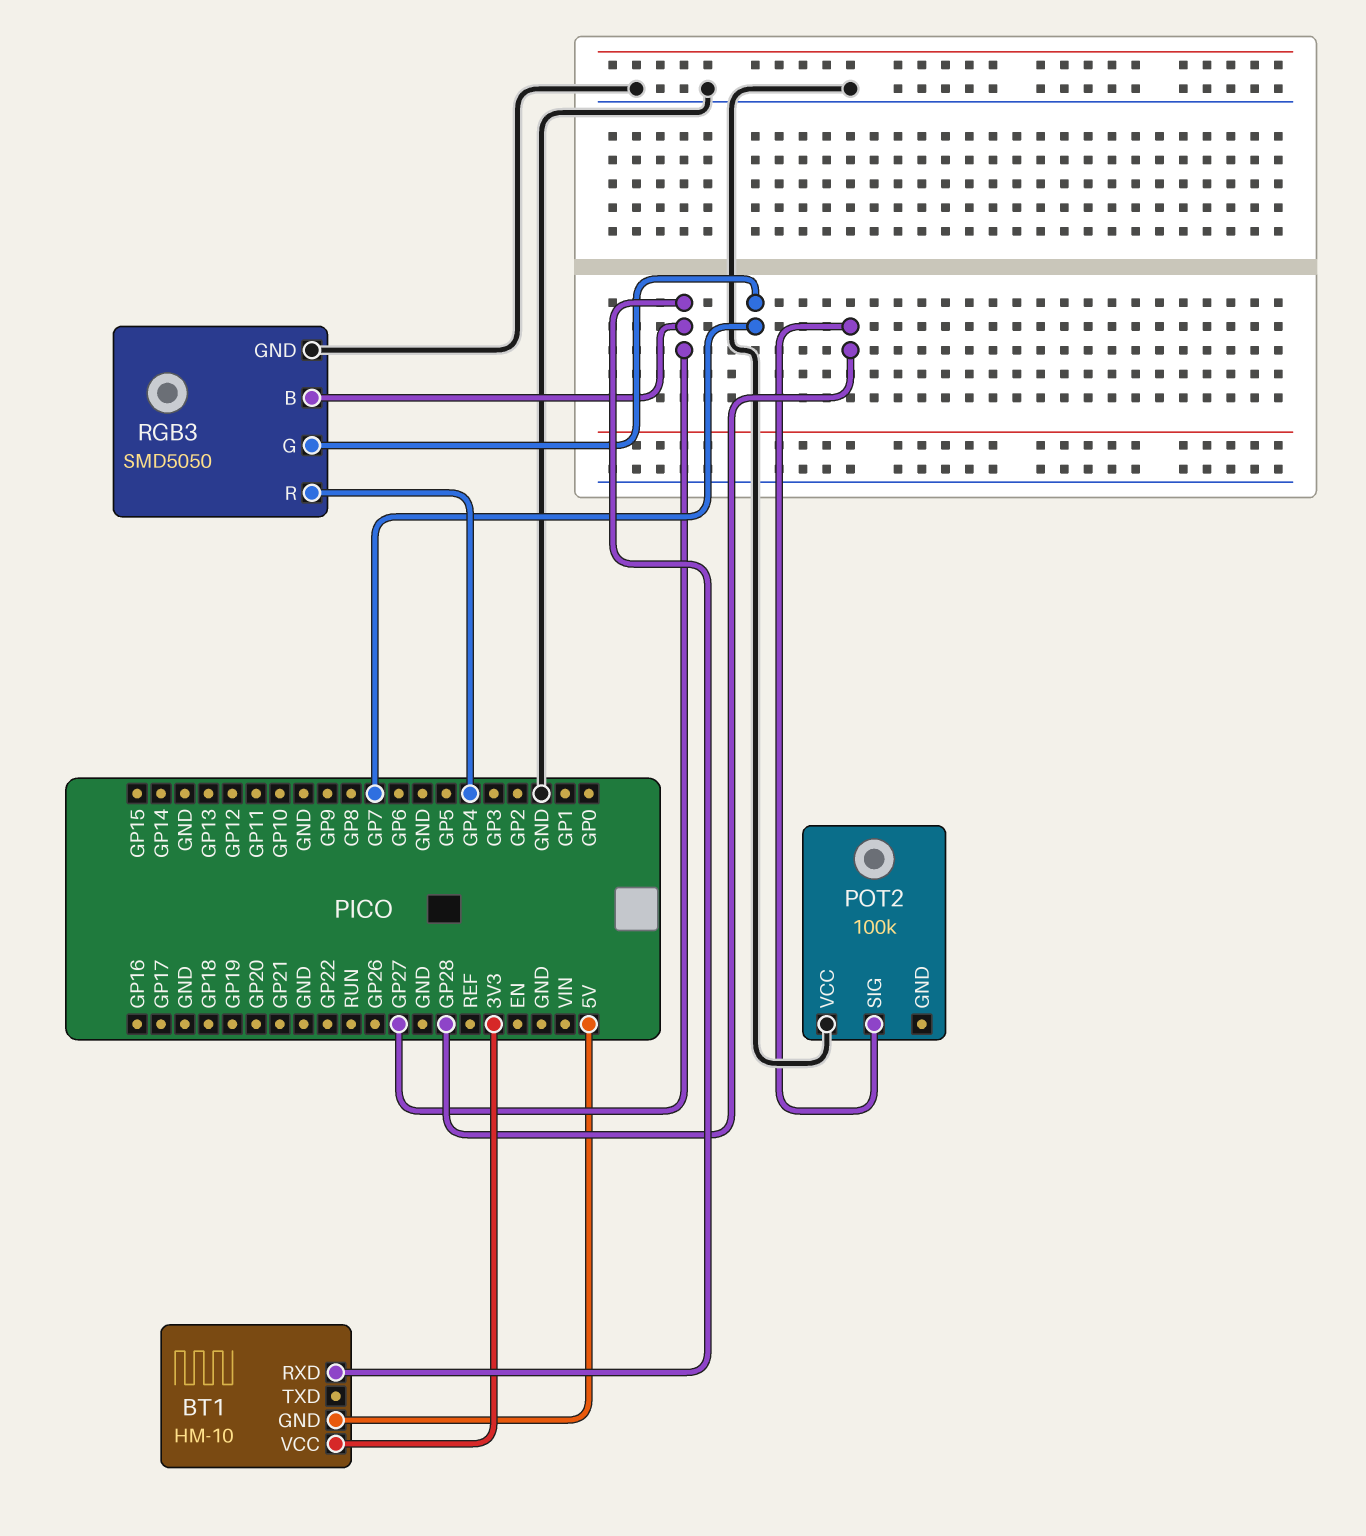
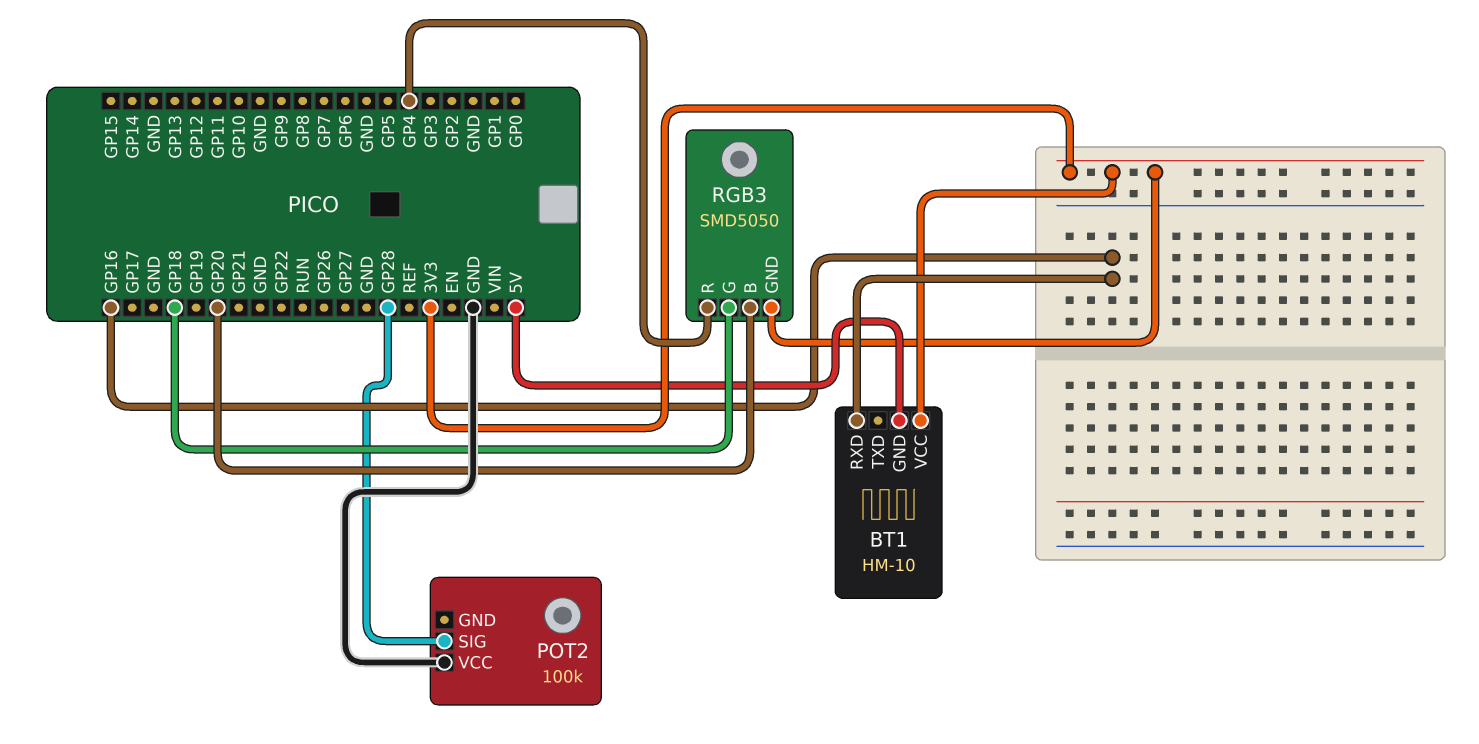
BT1 pin RXD: GP27 -> GP16
RGB3 pin B: GP27 -> GP20
RGB3 pin G: GP7 -> GP18
RGB3 pin GND: GND -> 3V3

